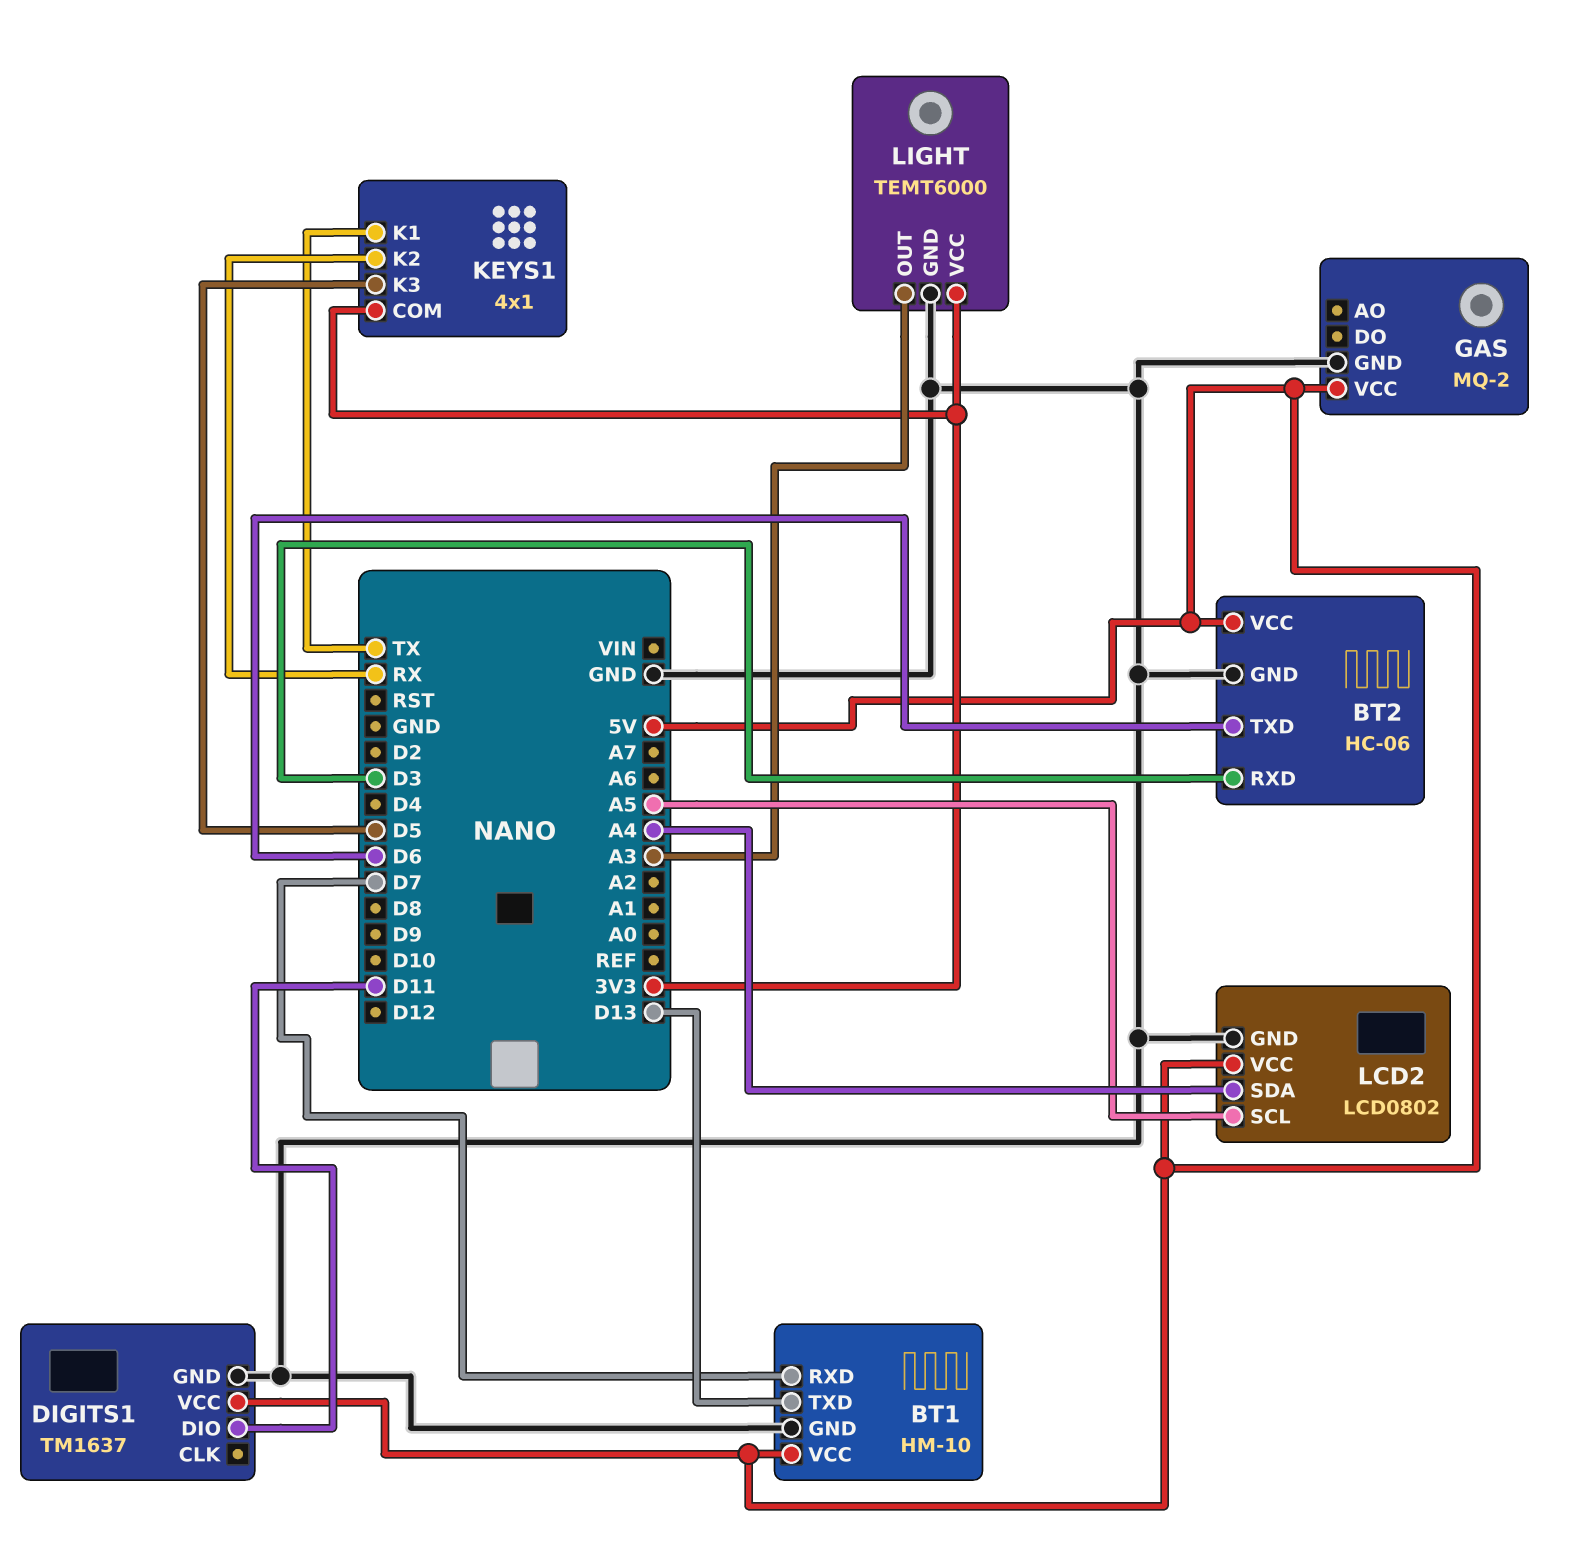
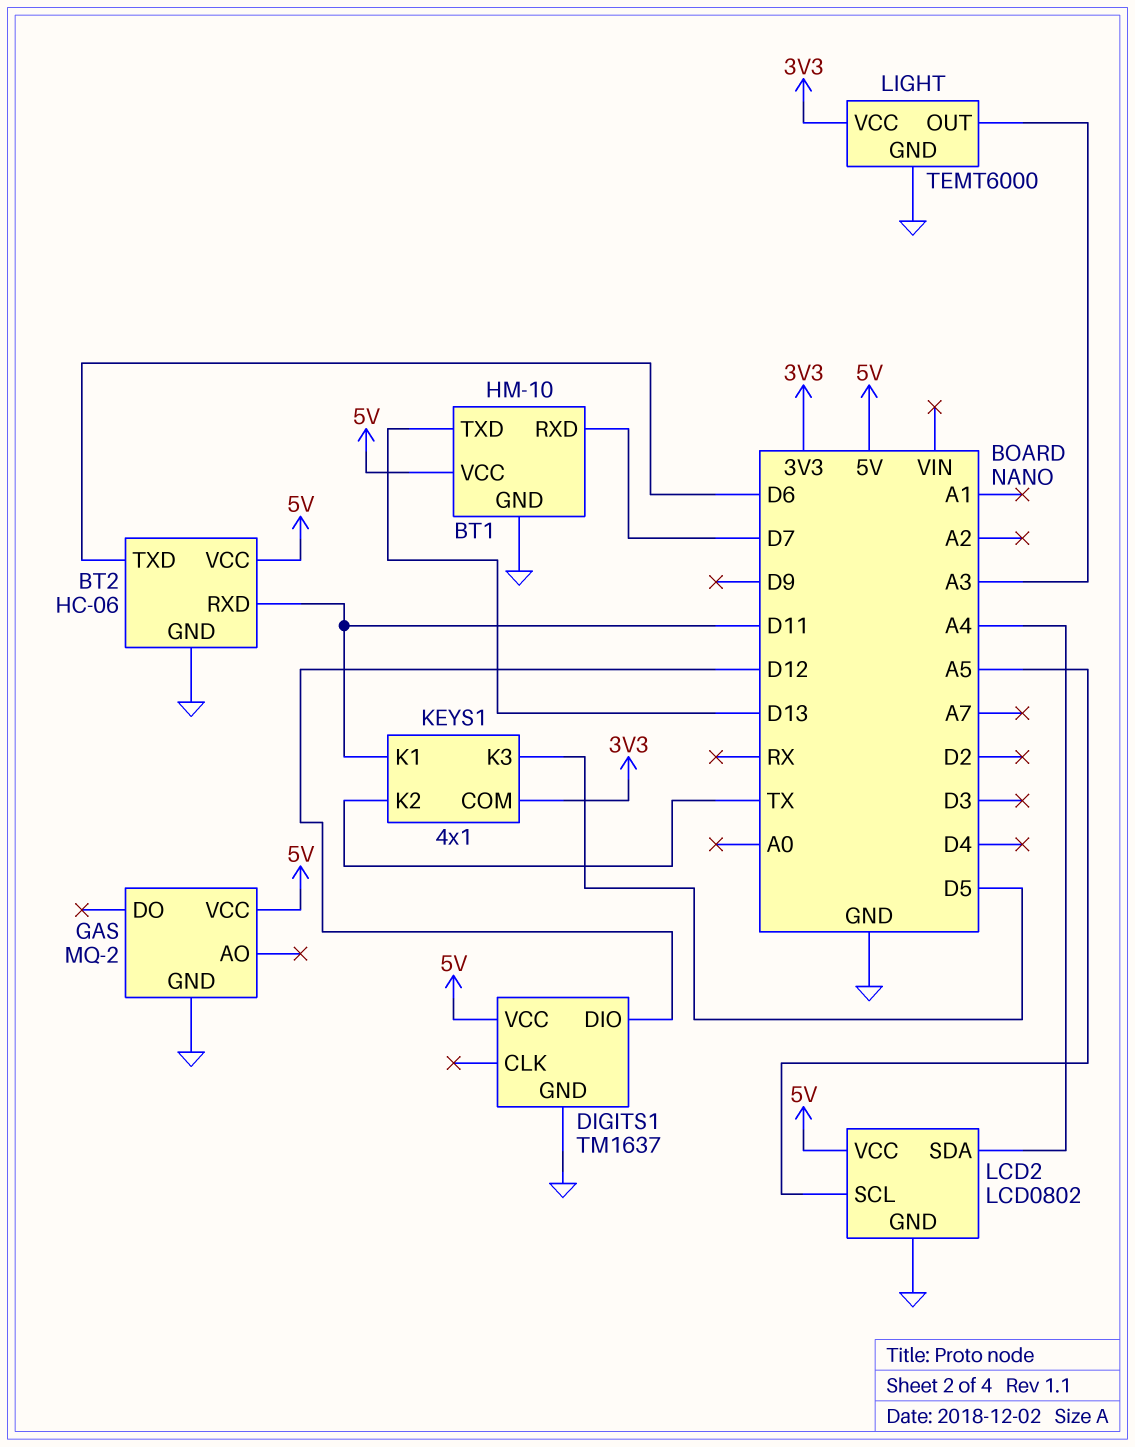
BT2 pin RXD: D3 -> D11
DIGITS1 pin DIO: D11 -> D12
KEYS1 pin K1: TX -> D11
KEYS1 pin K2: RX -> TX

